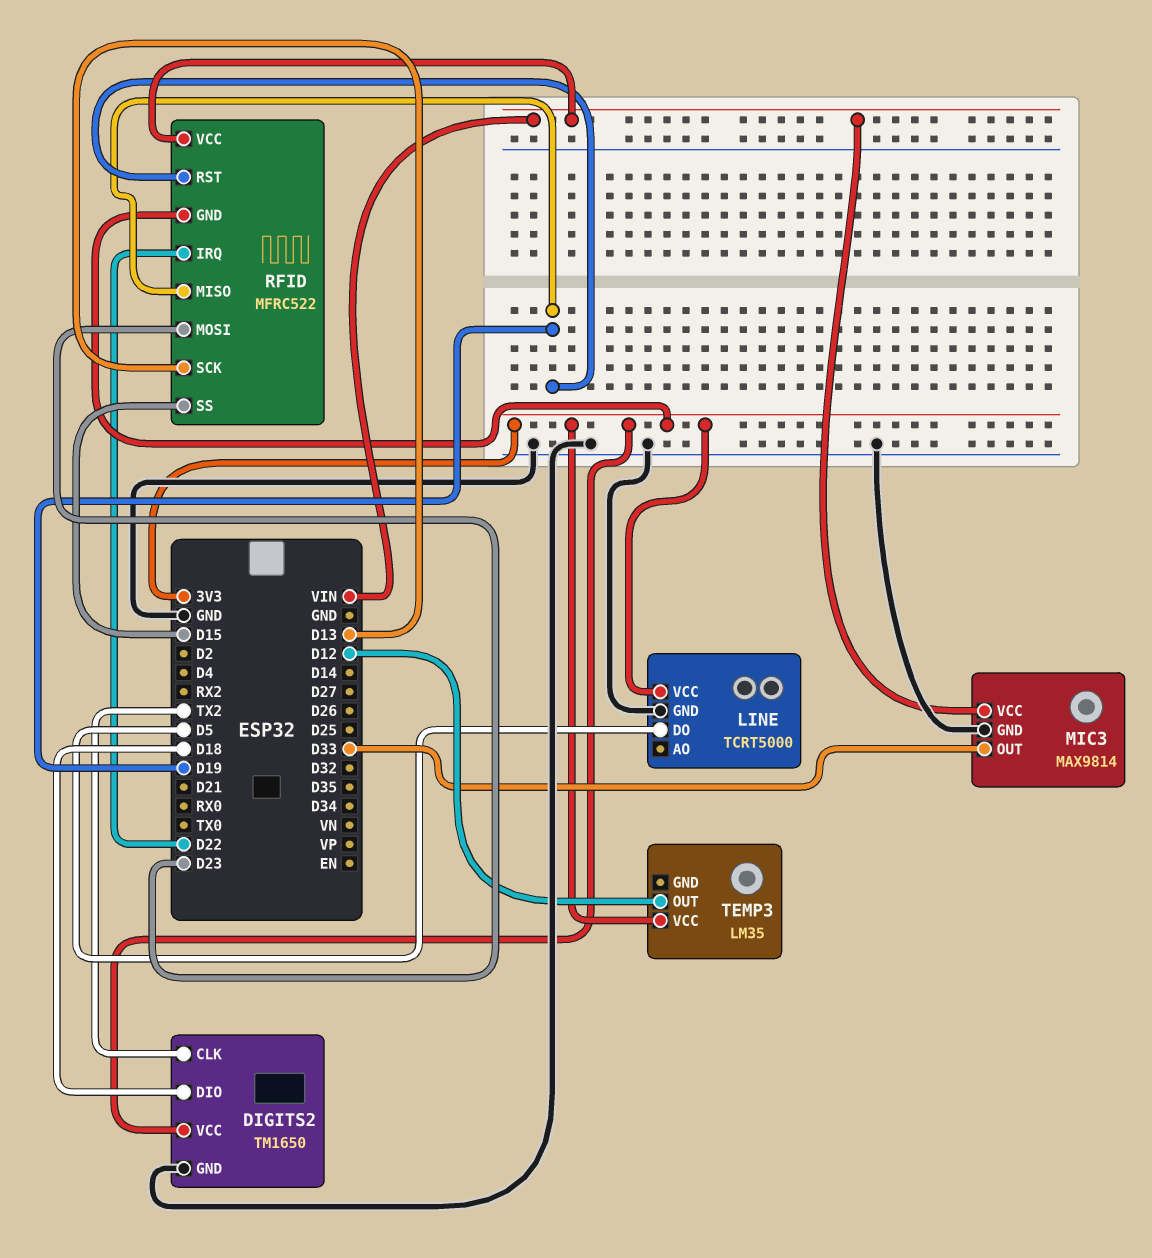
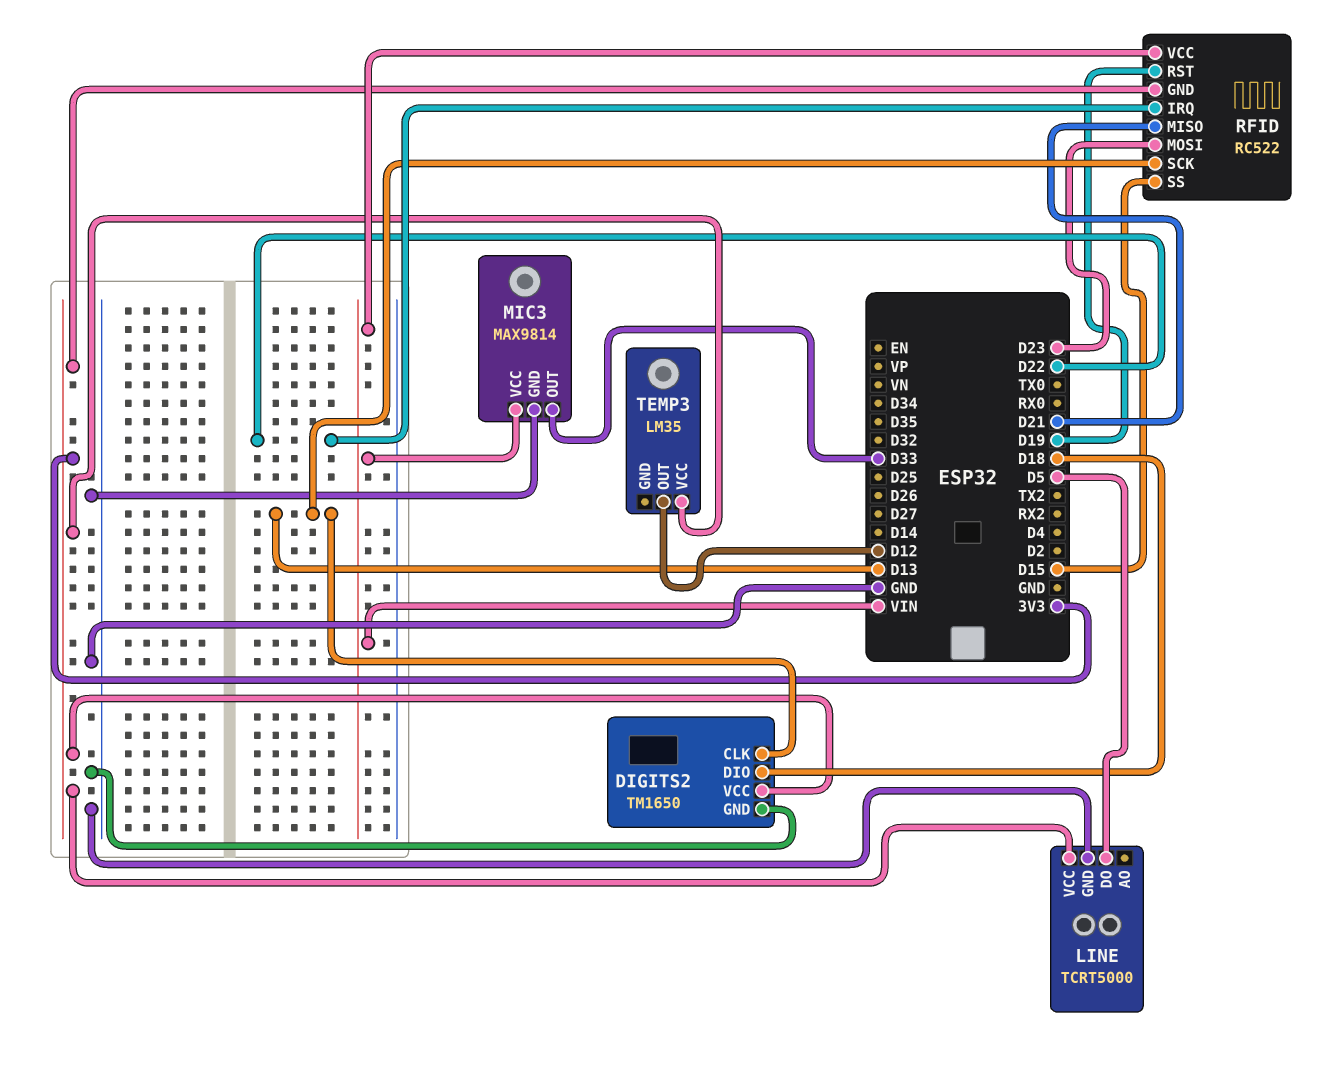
DIGITS2 pin CLK: TX2 -> D13
RFID: MFRC522 -> RC522
RFID pin MISO: D19 -> D21

